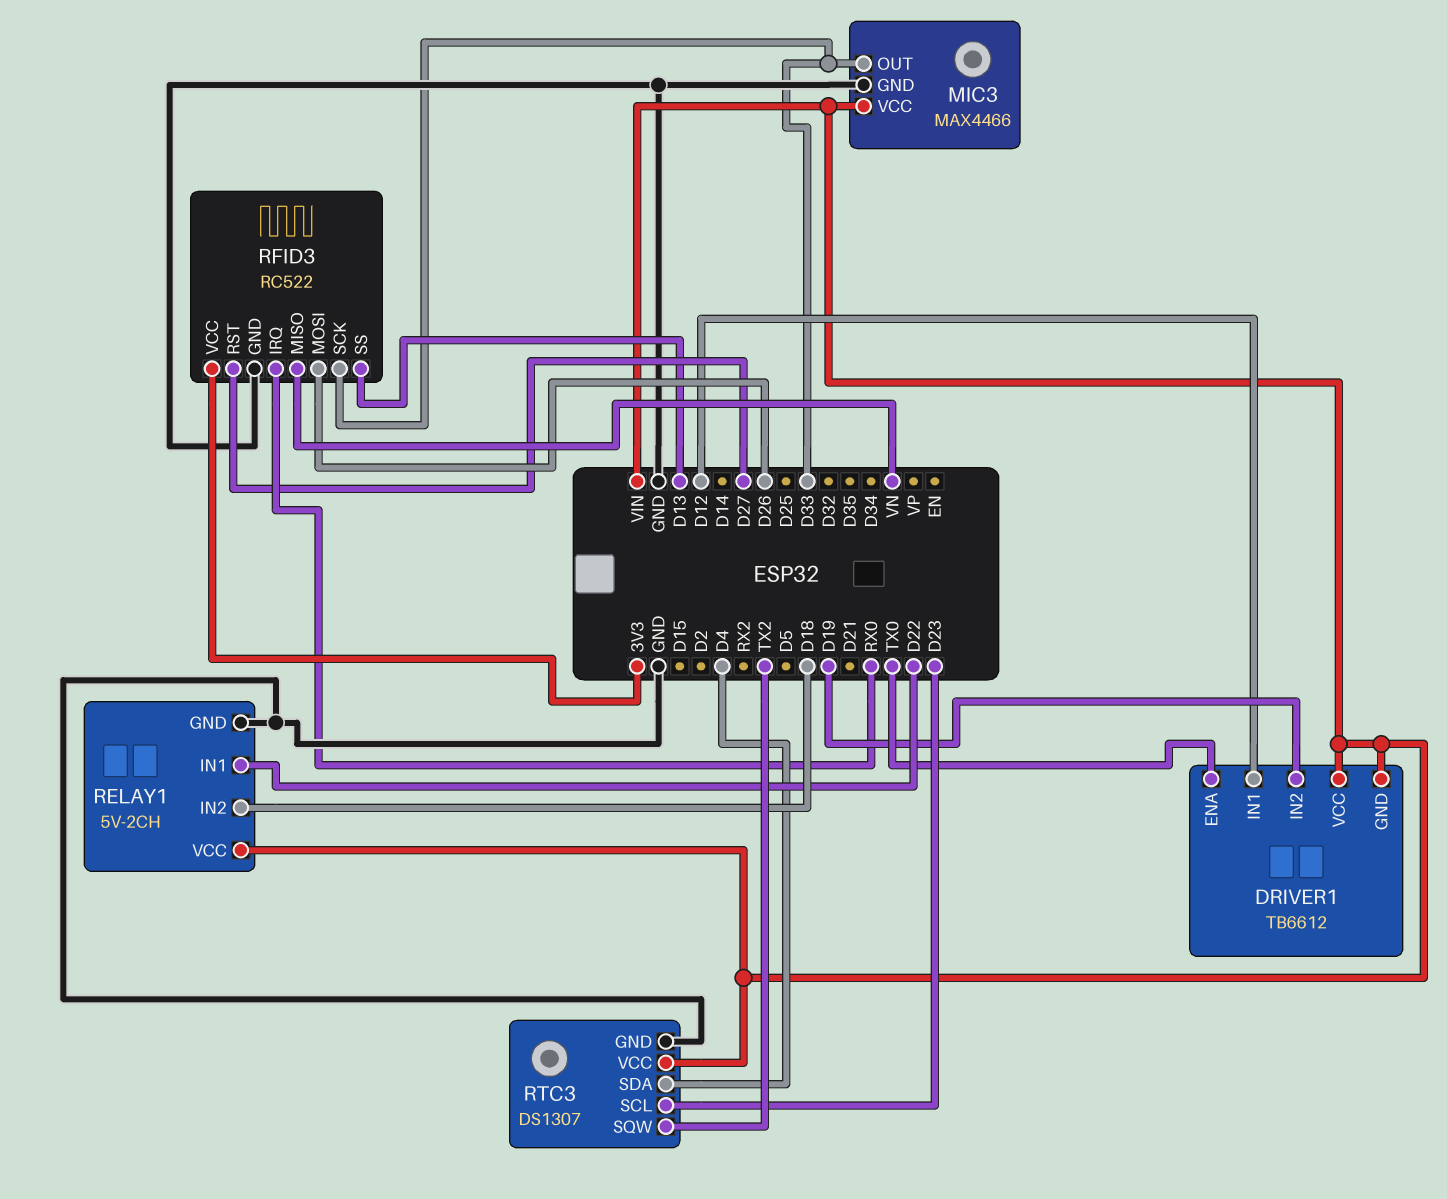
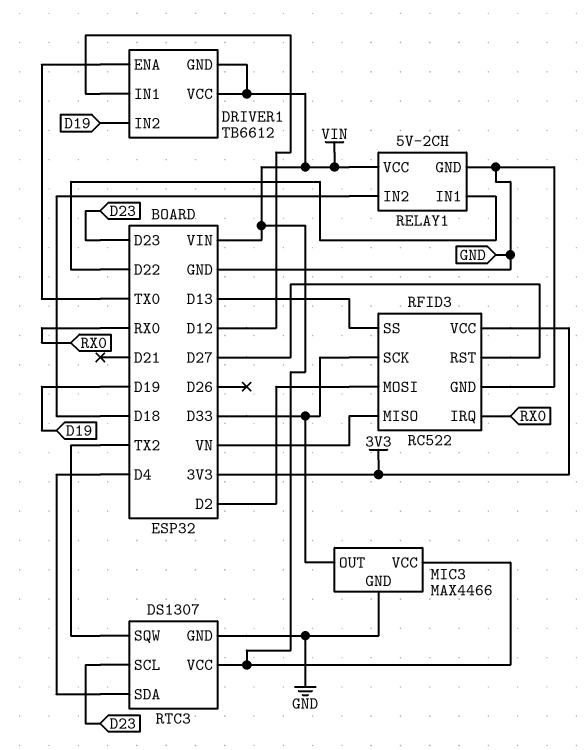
RFID3 pin MOSI: D26 -> D2

